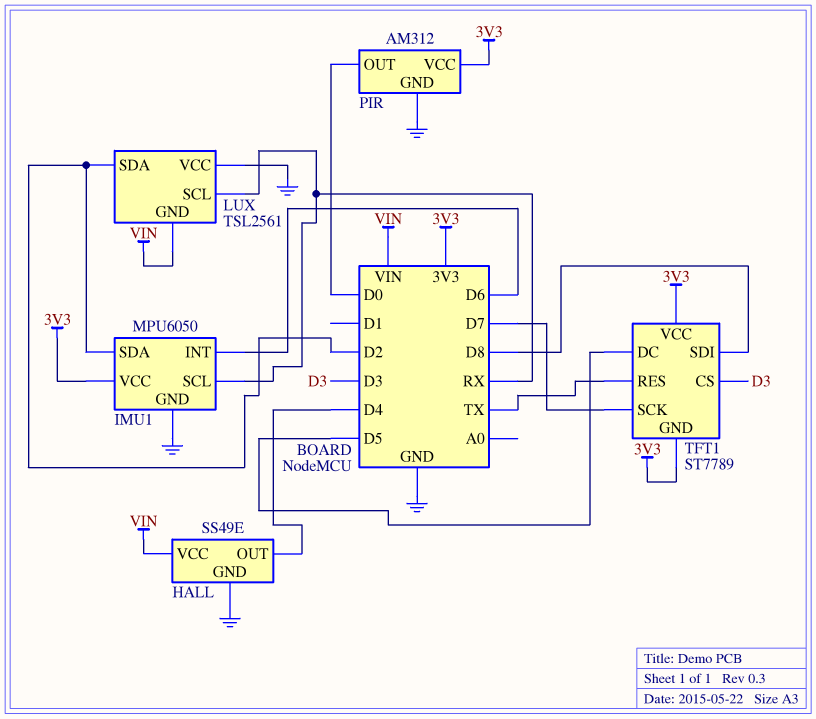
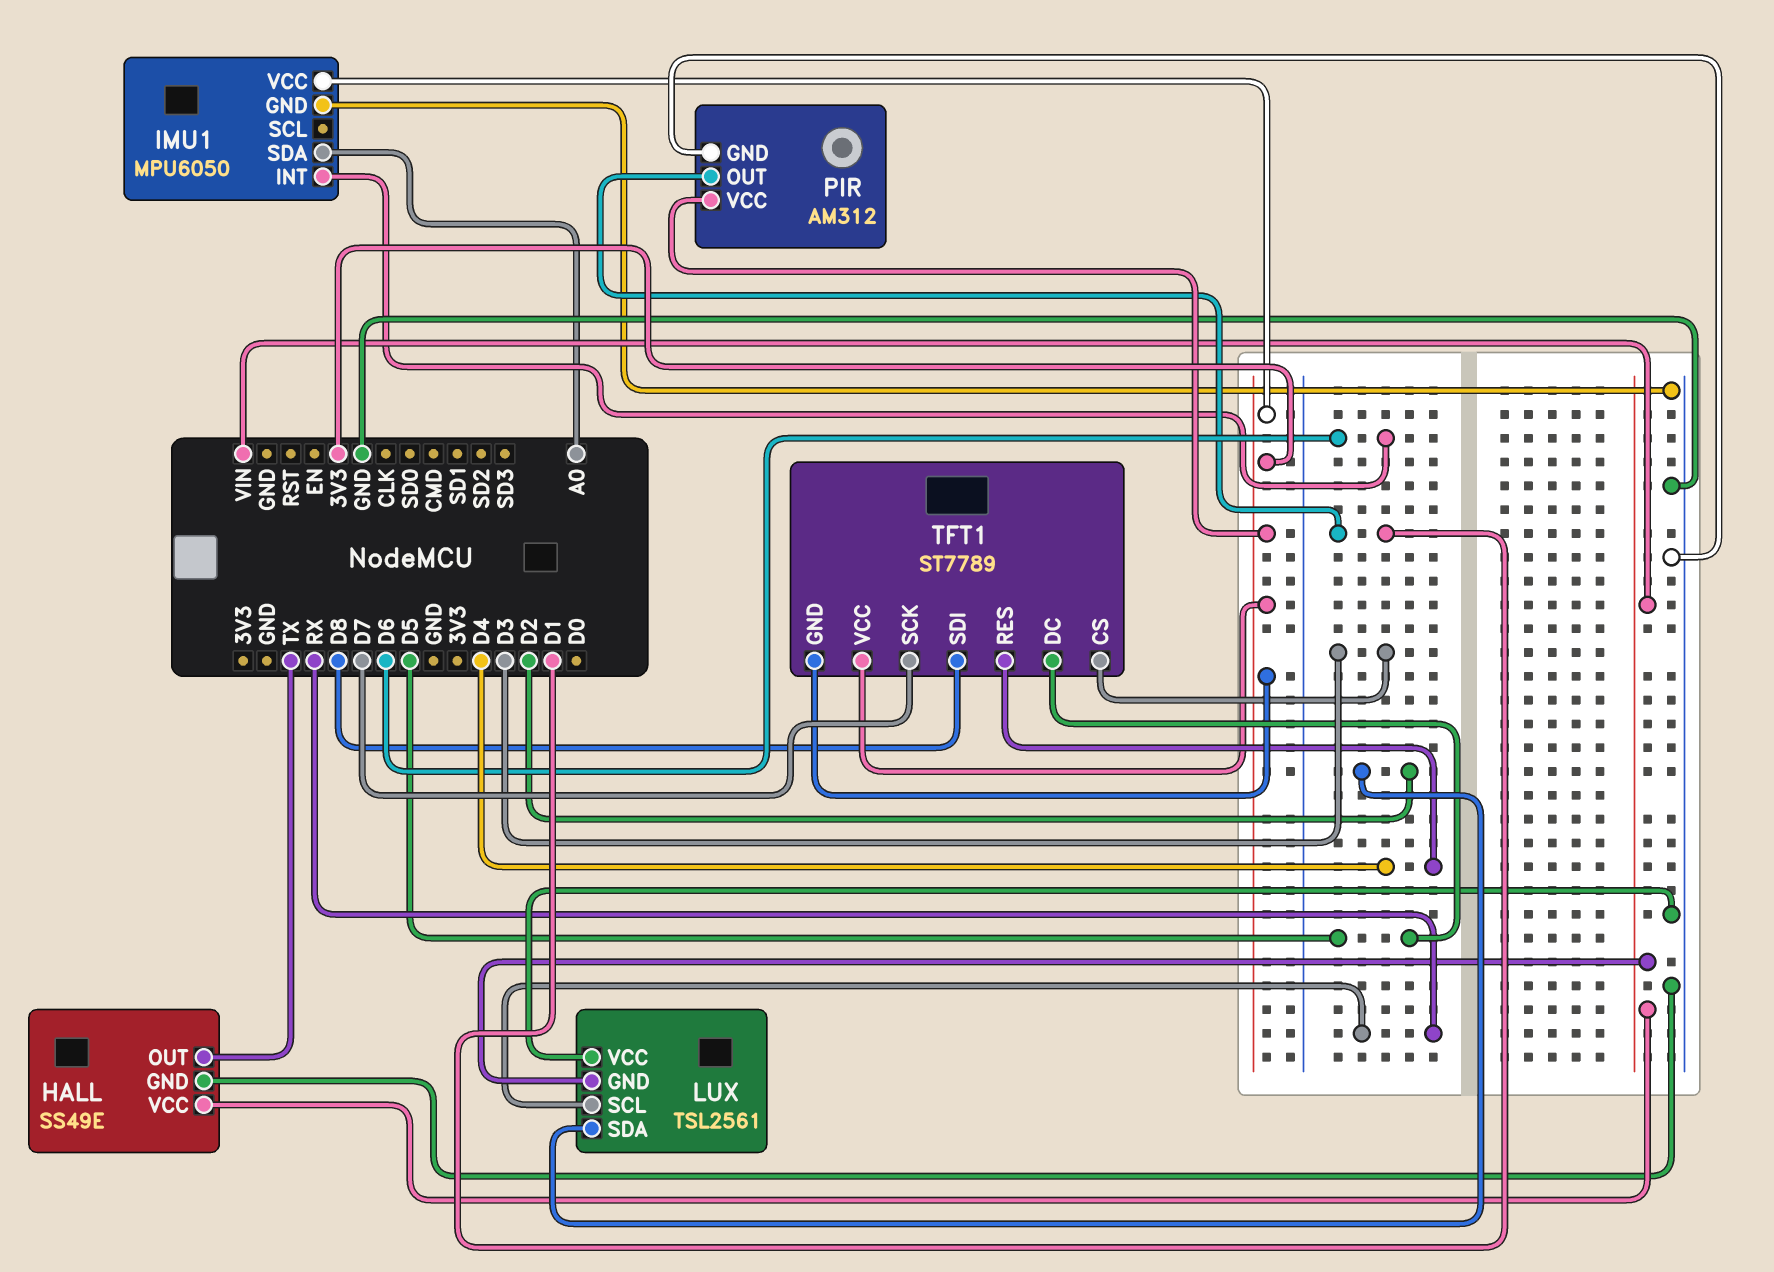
HALL pin OUT: D4 -> TX
IMU1 pin SCL: RX -> none
IMU1 pin SDA: D2 -> A0
PIR pin OUT: D0 -> D1
TFT1 pin RES: TX -> D4

